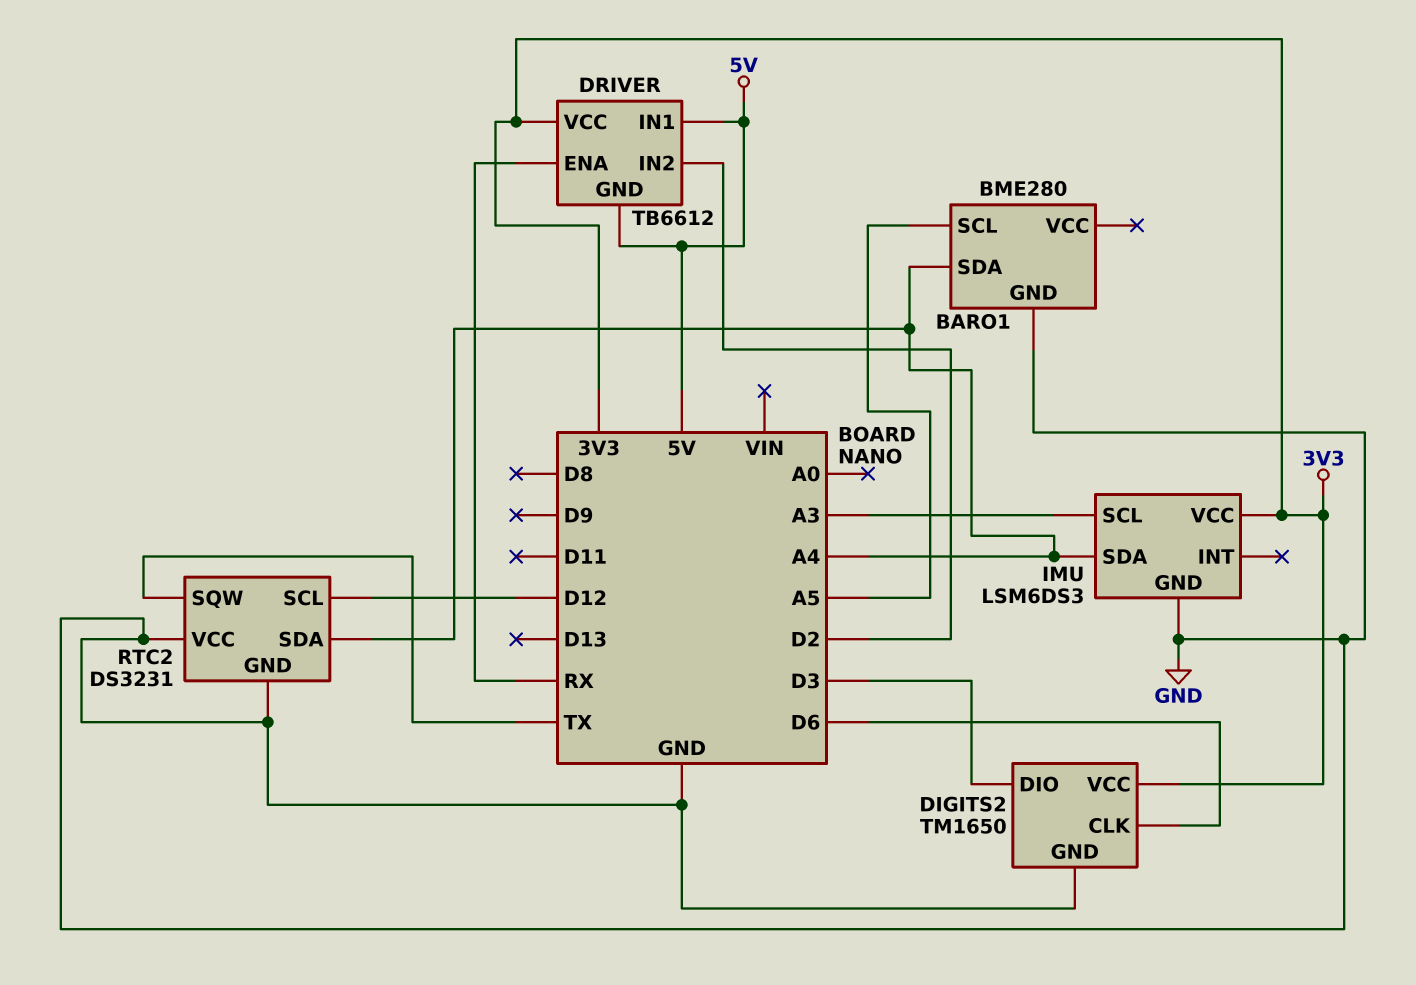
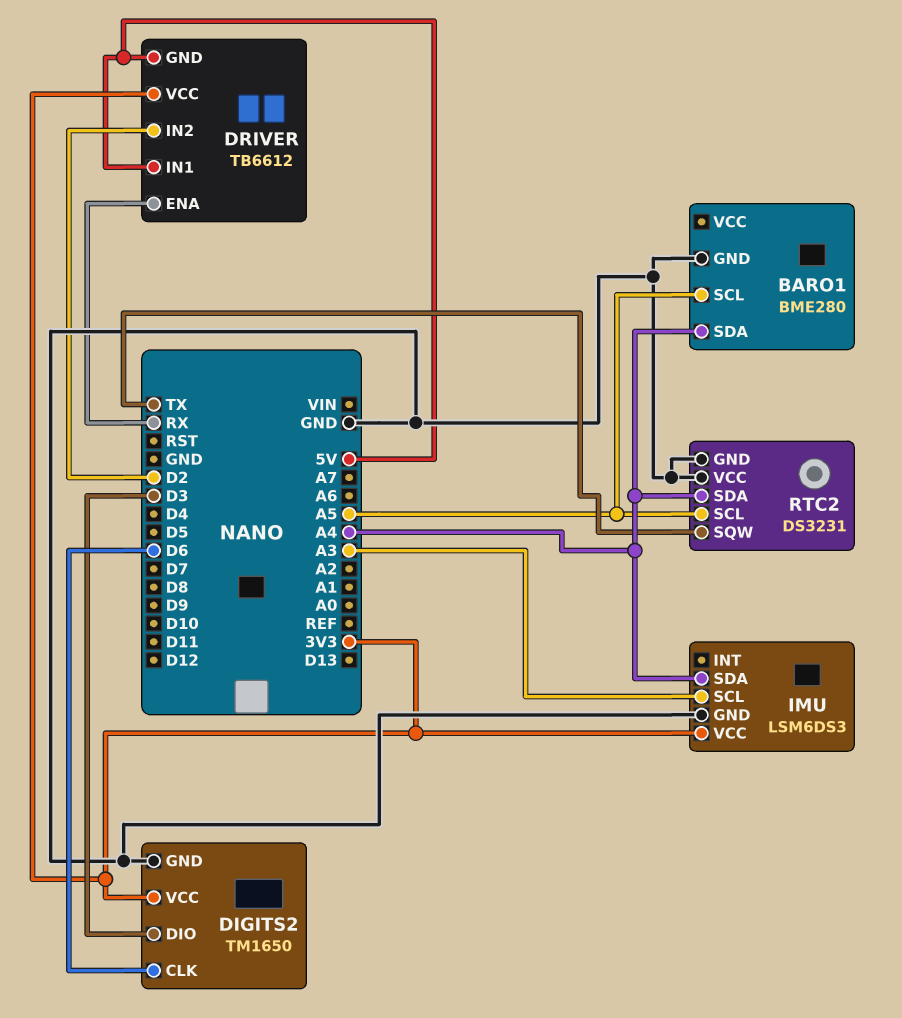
RTC2 pin SCL: D12 -> A5

